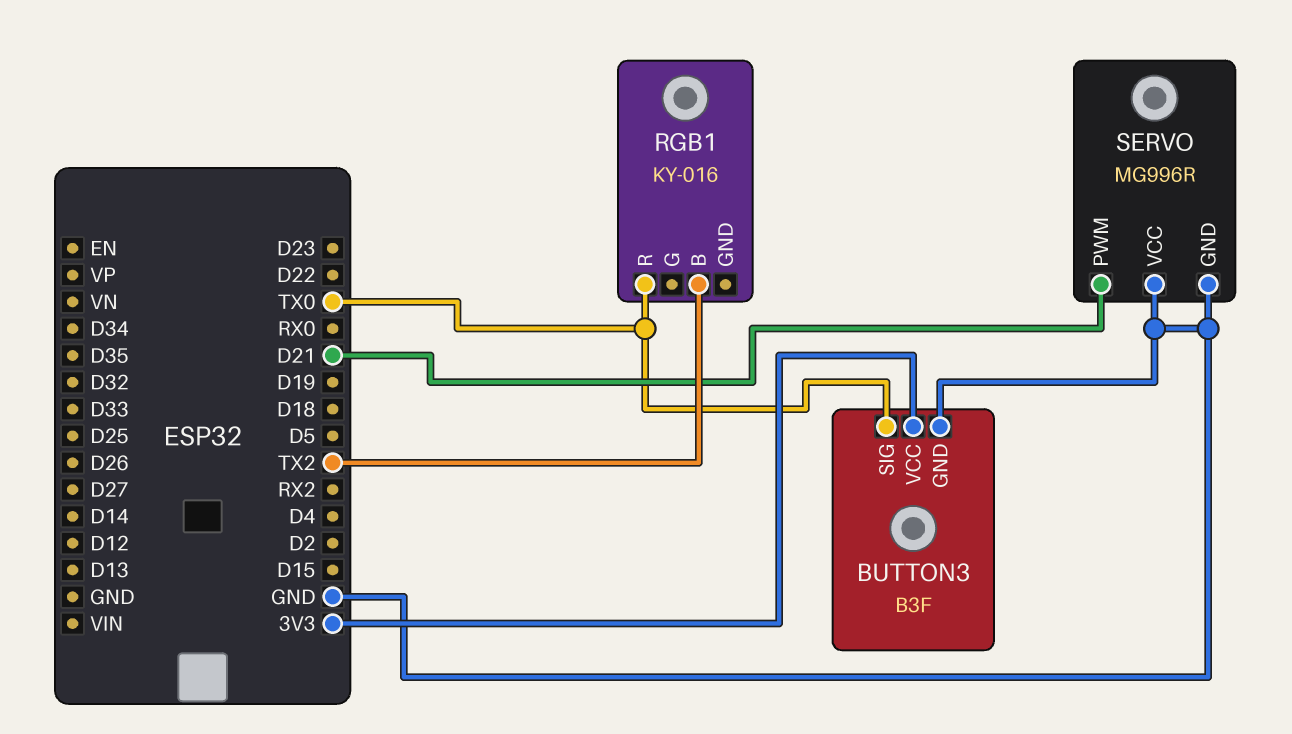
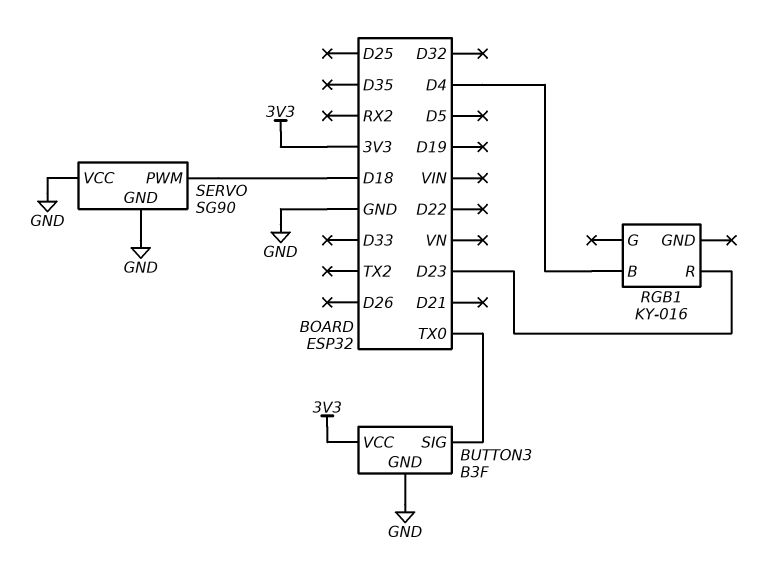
RGB1 pin B: TX2 -> D4
RGB1 pin R: TX0 -> D23
SERVO: MG996R -> SG90
SERVO pin PWM: D21 -> D18

